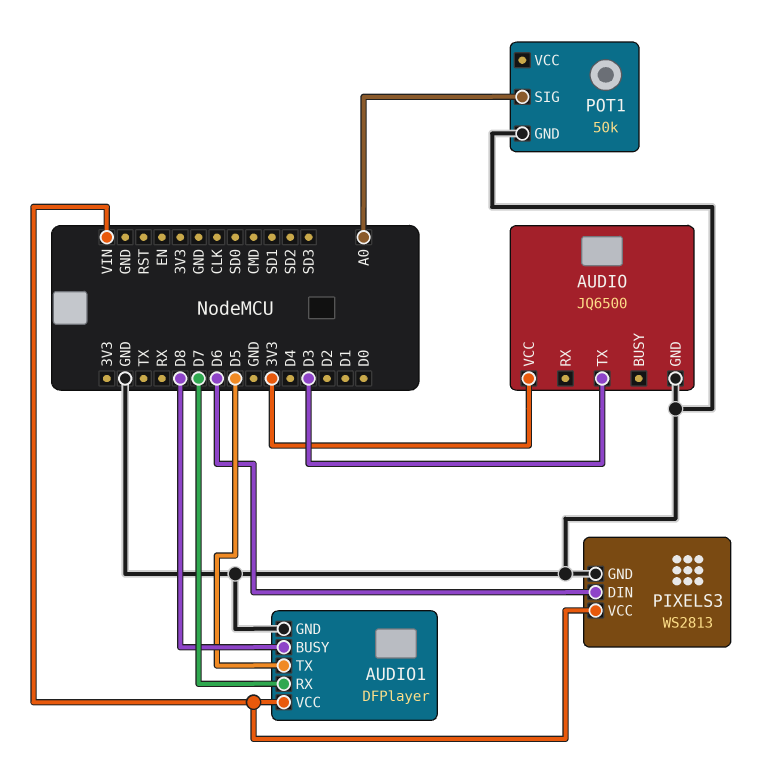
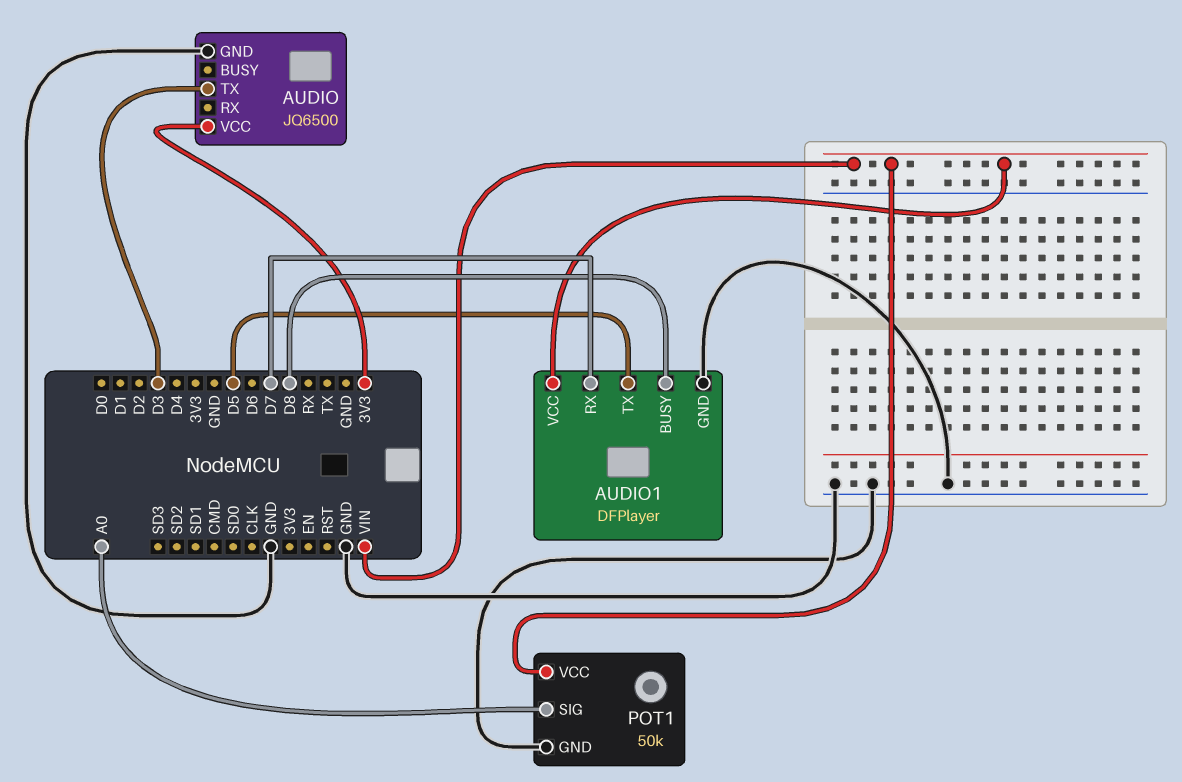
PIXELS3: WS2813 -> none
PIXELS3 pin DIN: D6 -> none
PIXELS3 pin GND: GND -> none
PIXELS3 pin VCC: VIN -> none
POT1 pin VCC: none -> VIN

